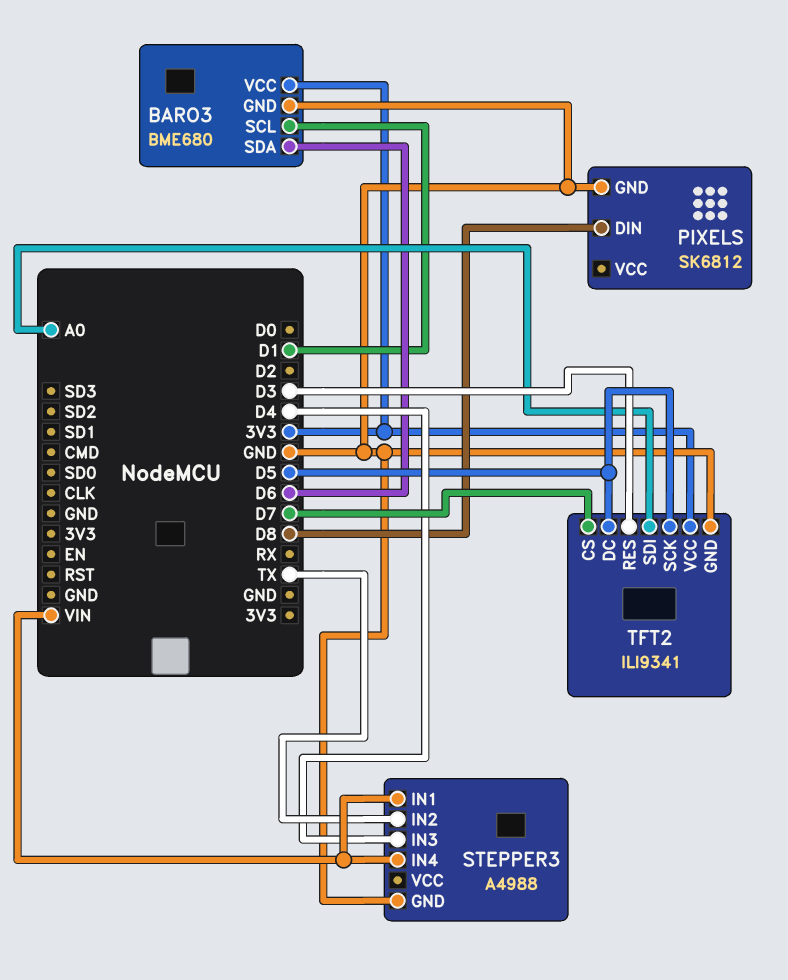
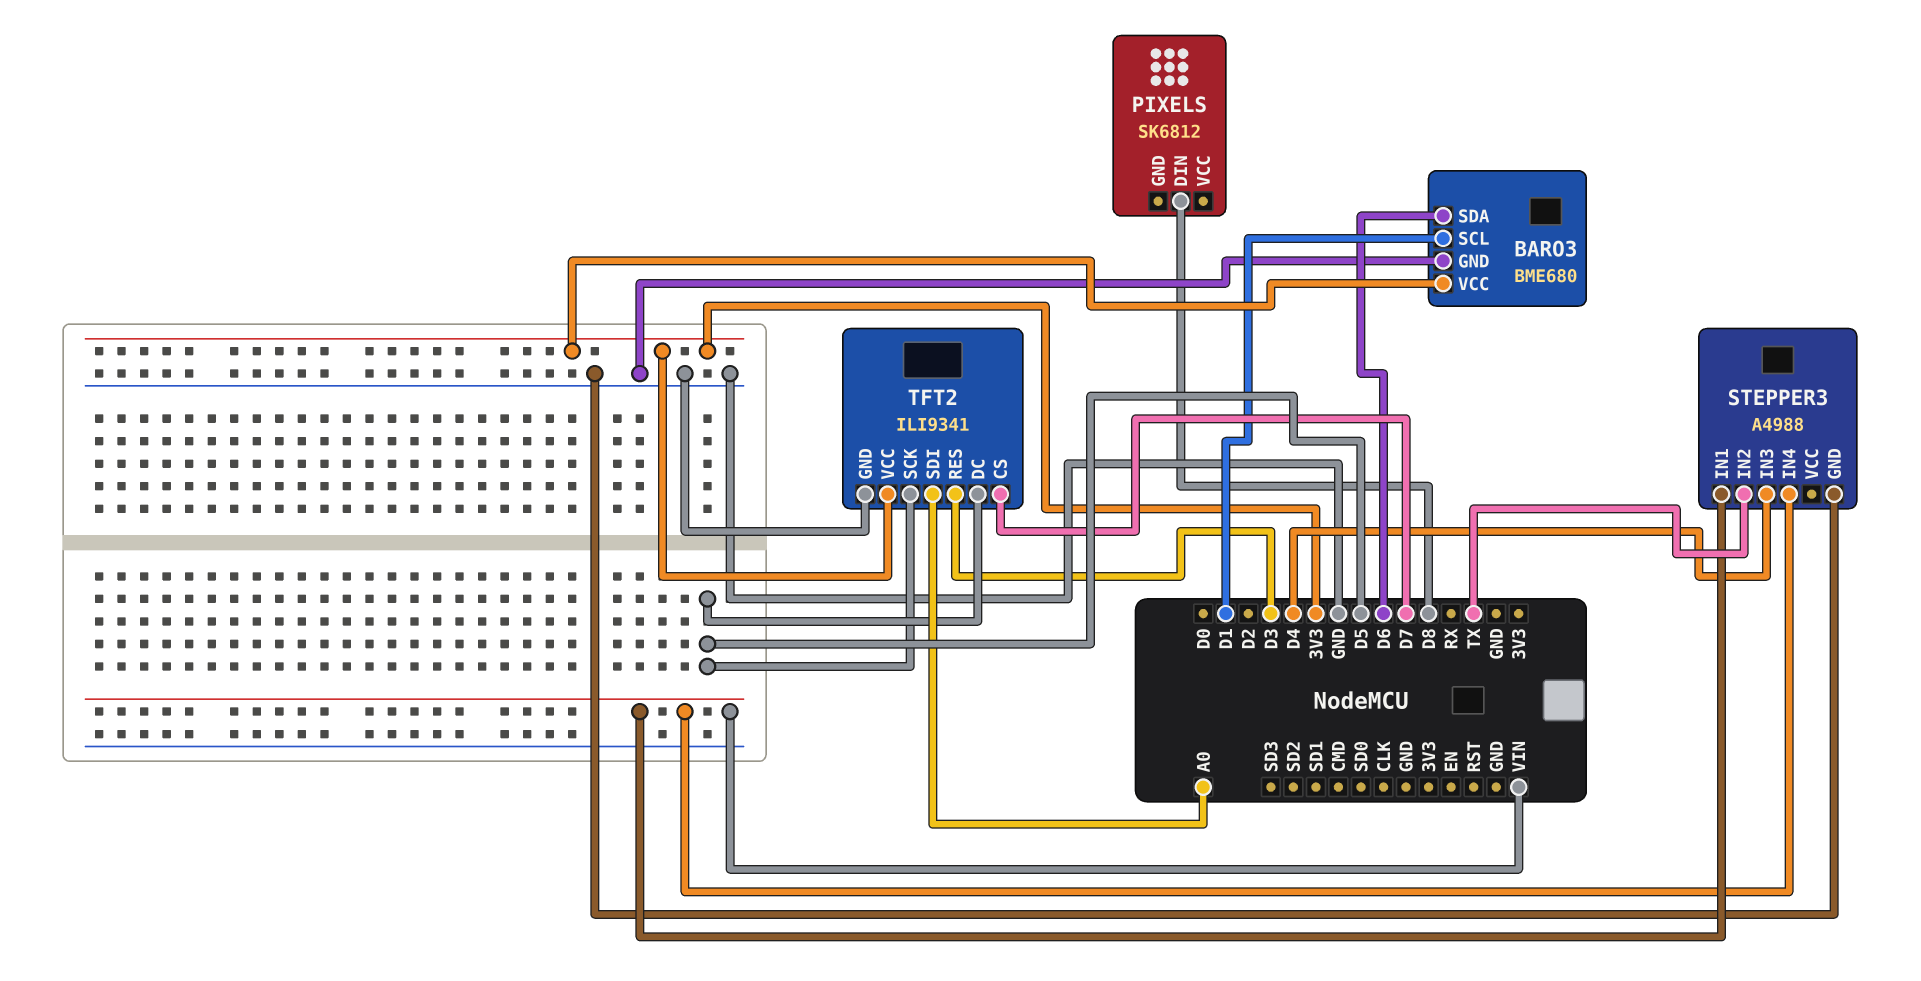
PIXELS pin GND: GND -> none

